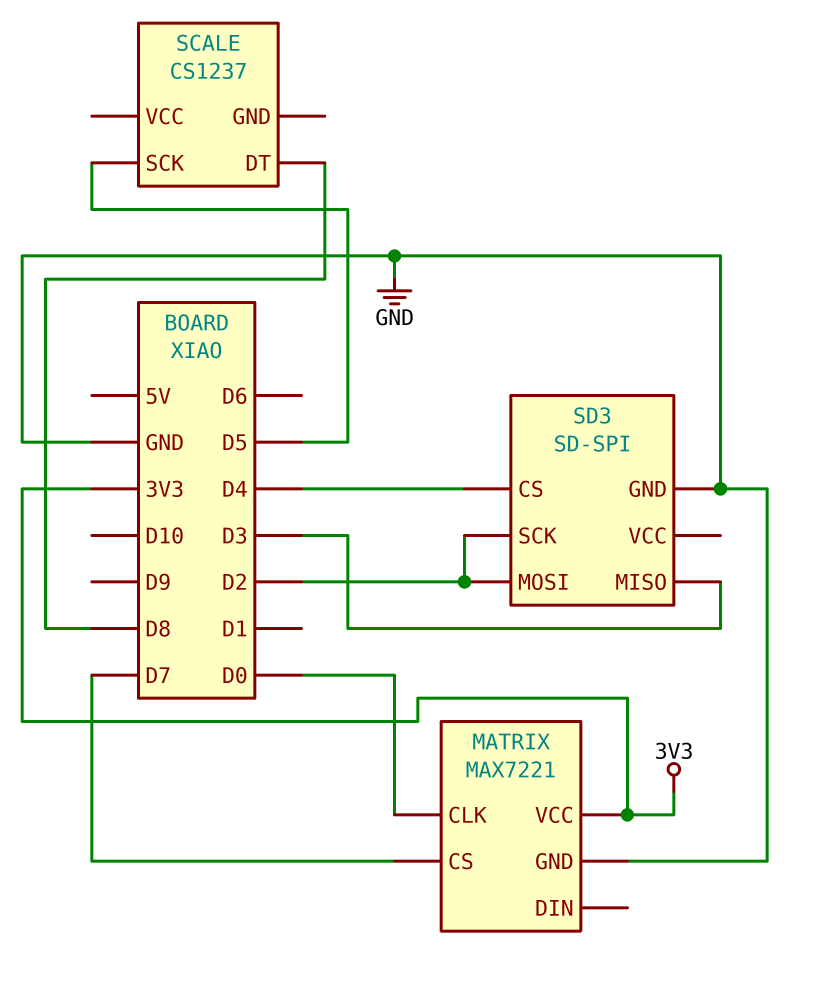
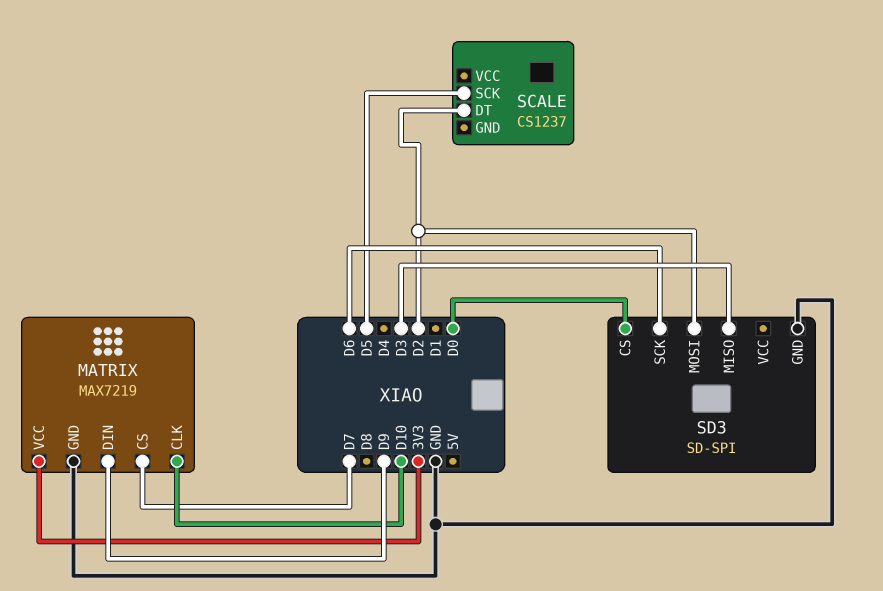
MATRIX: MAX7221 -> MAX7219
MATRIX pin CLK: D0 -> D10
MATRIX pin DIN: none -> D9
SCALE pin DT: D8 -> D2
SD3 pin CS: D4 -> D0
SD3 pin SCK: D2 -> D6

